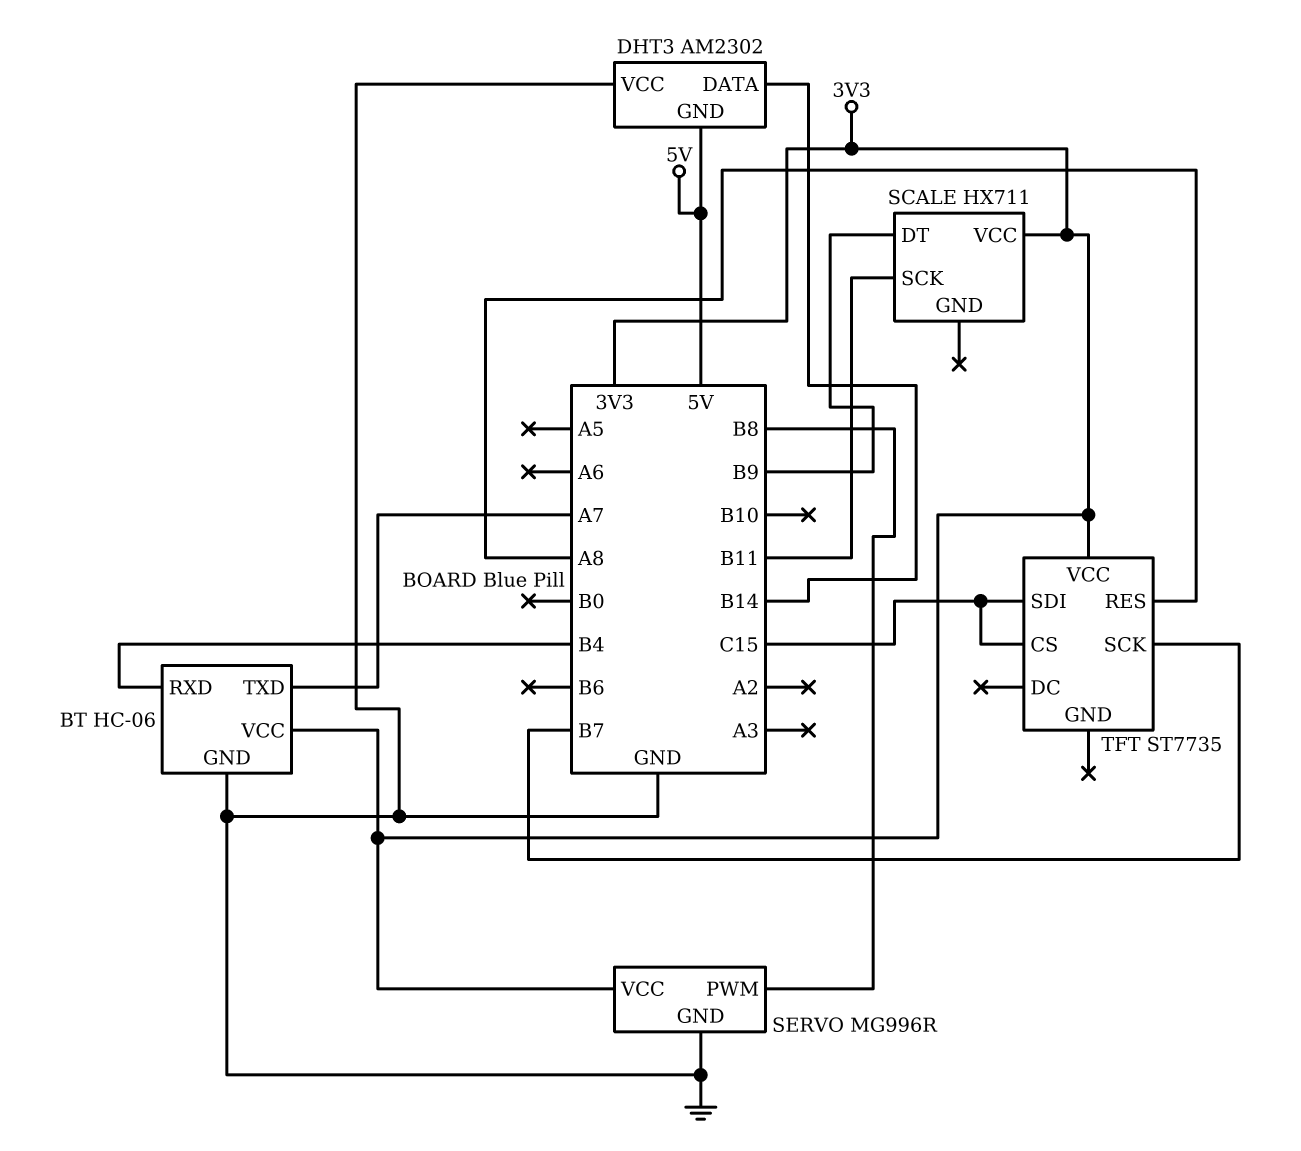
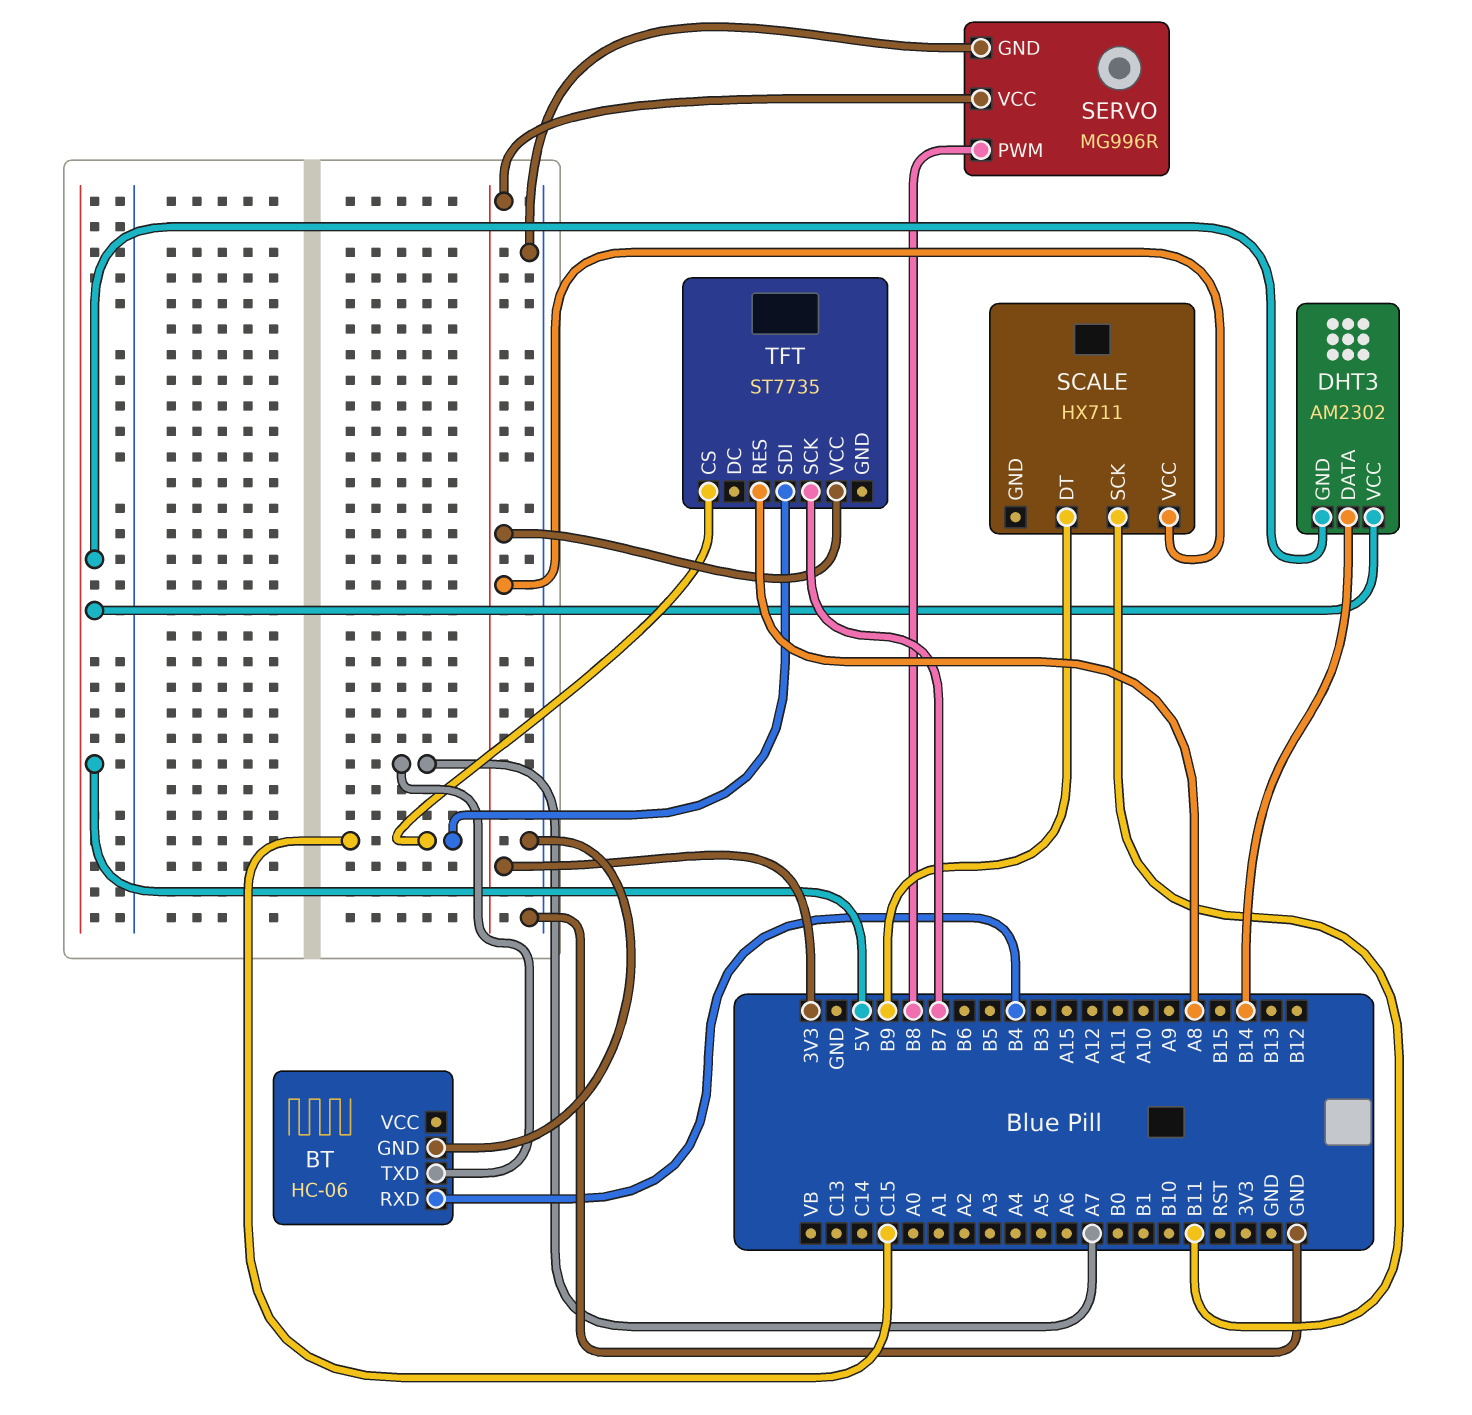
BT pin VCC: 3V3 -> none
DHT3 pin VCC: GND -> 5V

